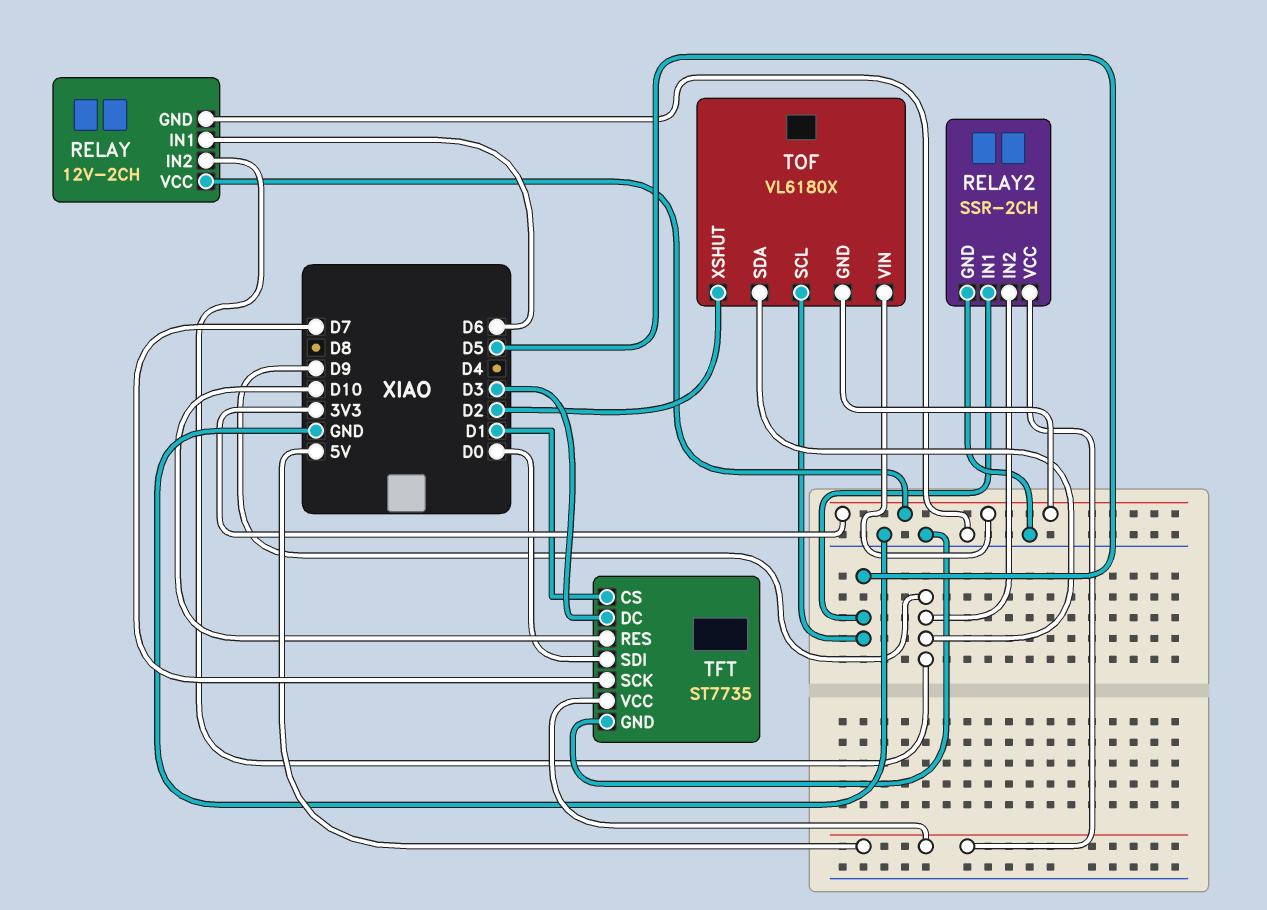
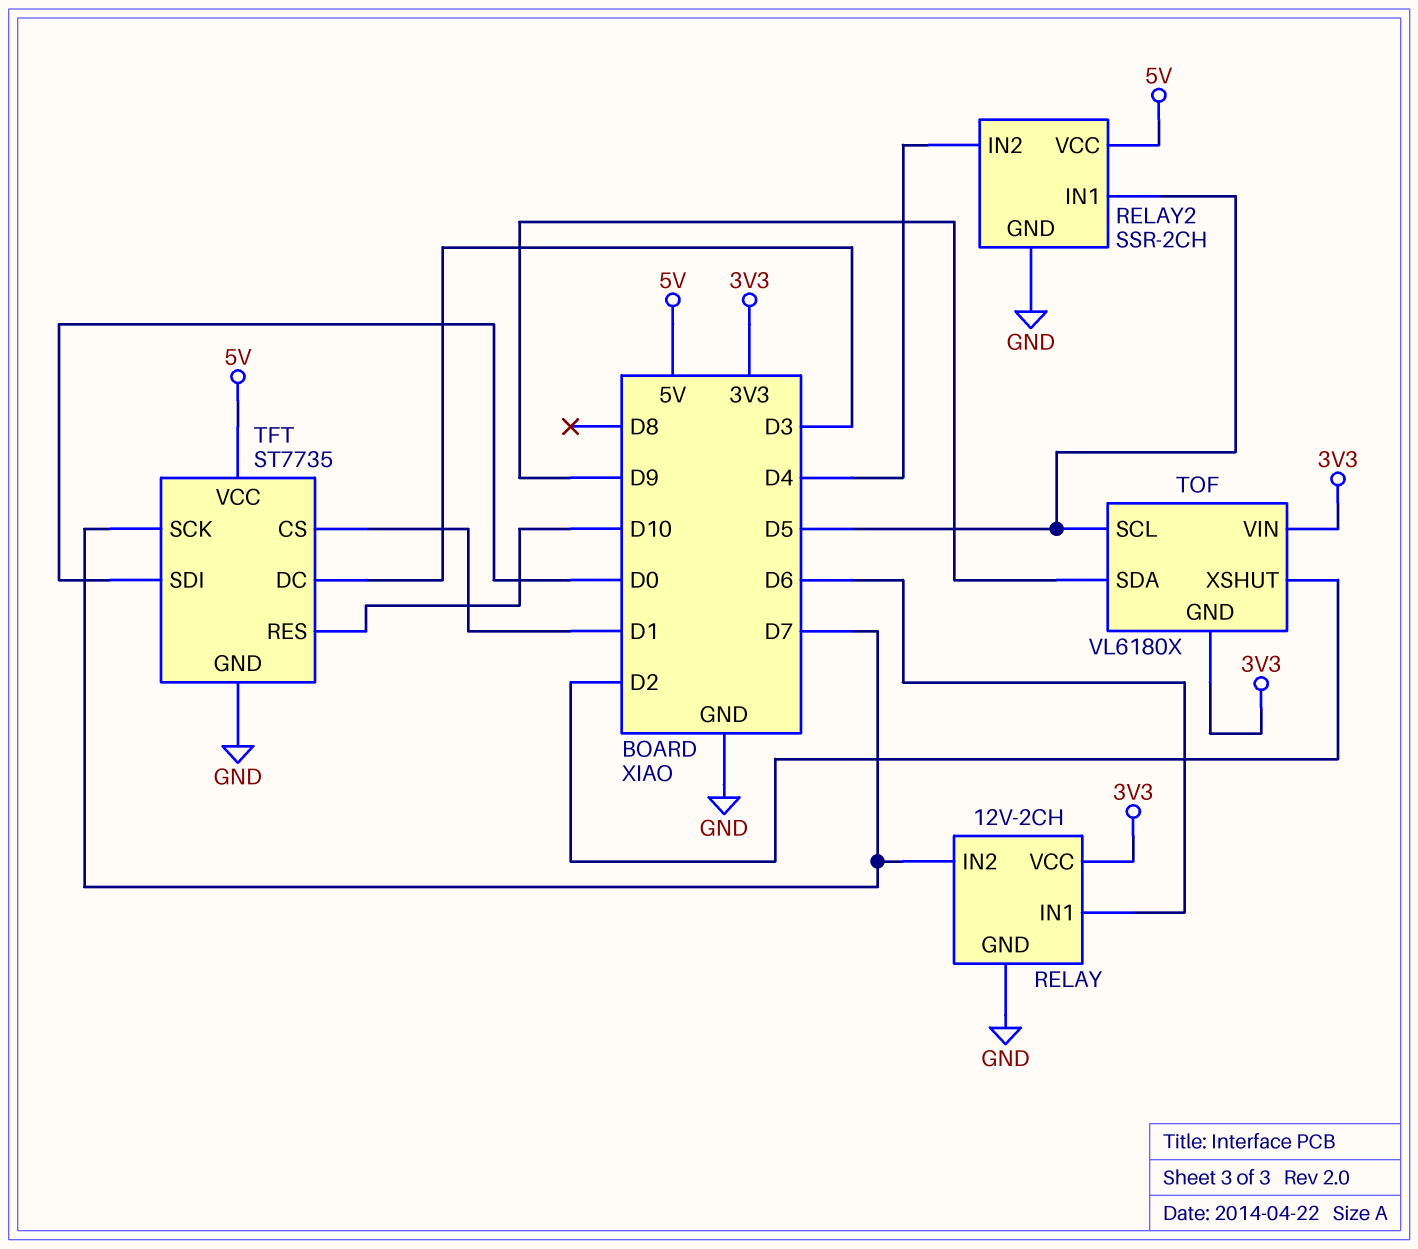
RELAY pin IN2: D9 -> D7
RELAY2 pin IN2: D9 -> D4

